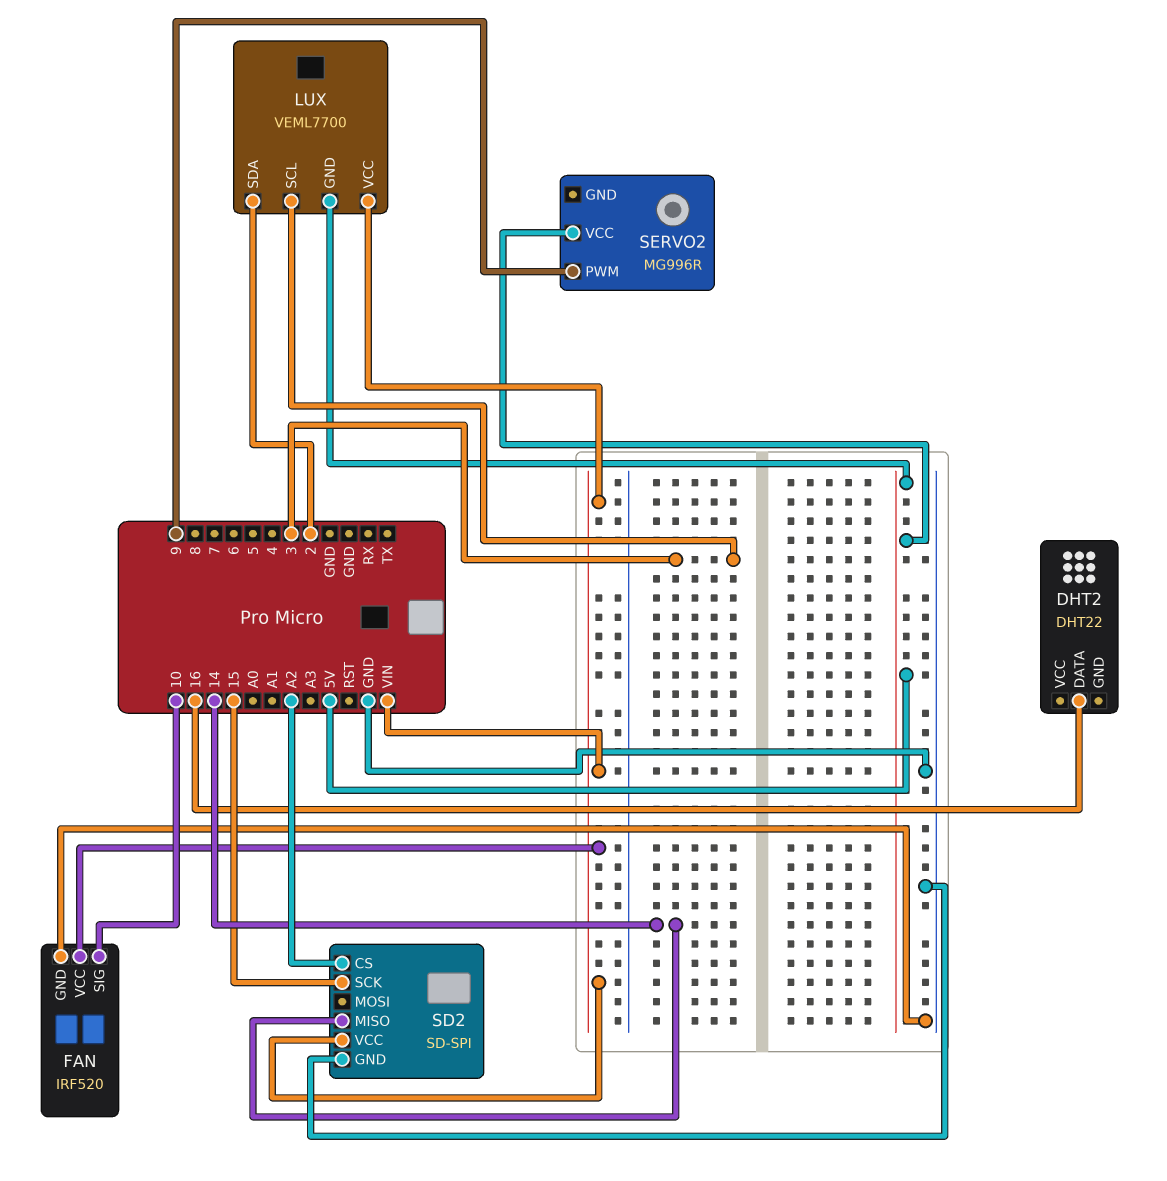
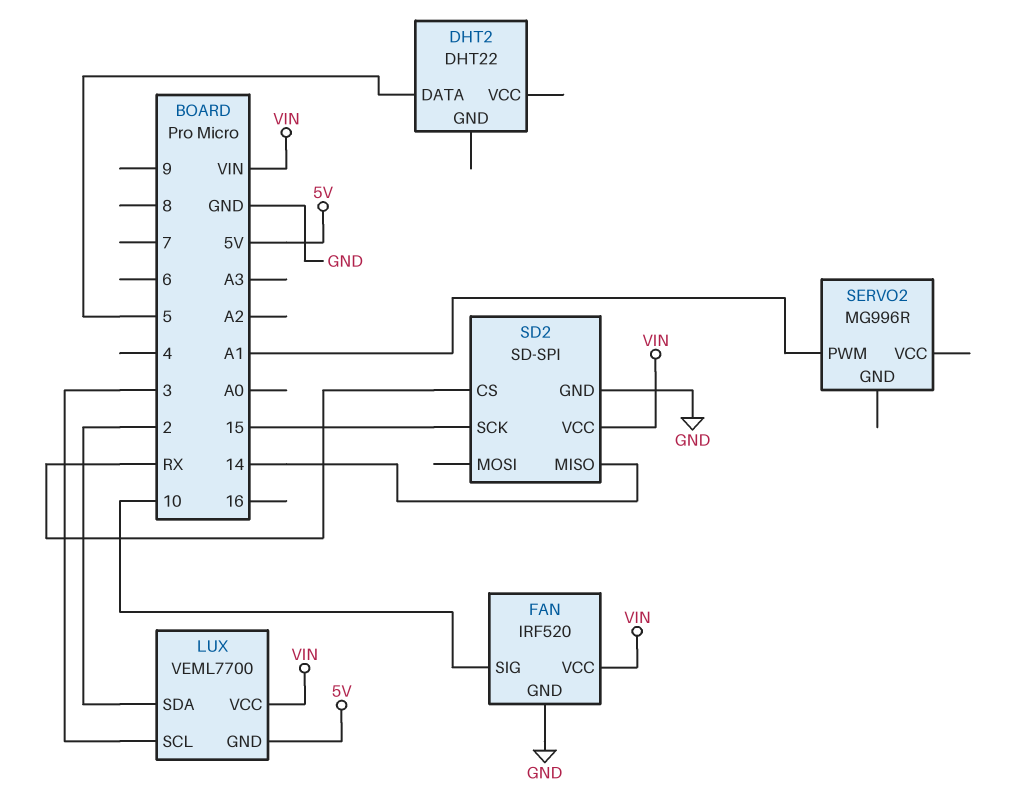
DHT2 pin DATA: 16 -> 5
SD2 pin CS: A2 -> RX
SERVO2 pin PWM: 9 -> A1
SERVO2 pin VCC: 5V -> none

